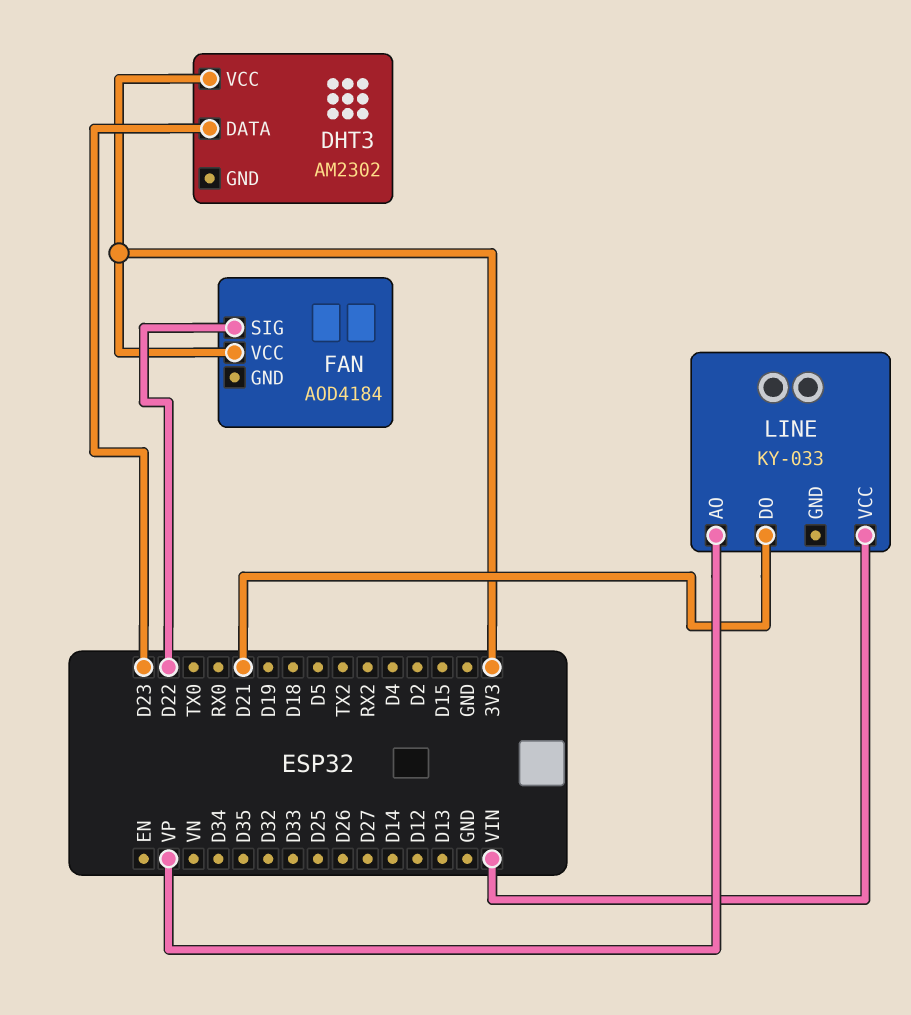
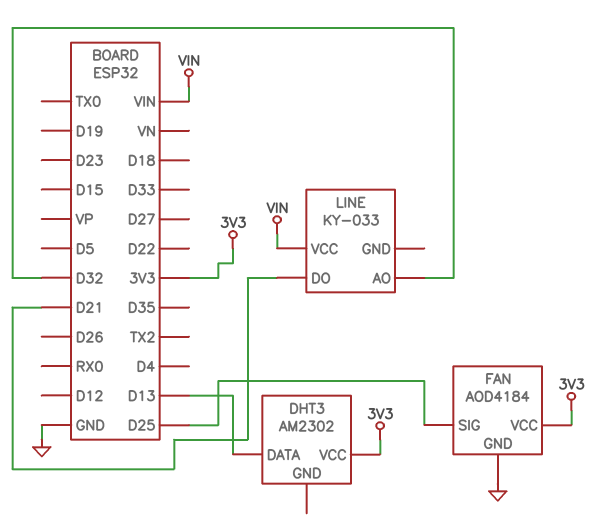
DHT3 pin DATA: D23 -> D13
FAN pin GND: none -> GND
FAN pin SIG: D22 -> D25
LINE pin AO: VP -> D32

